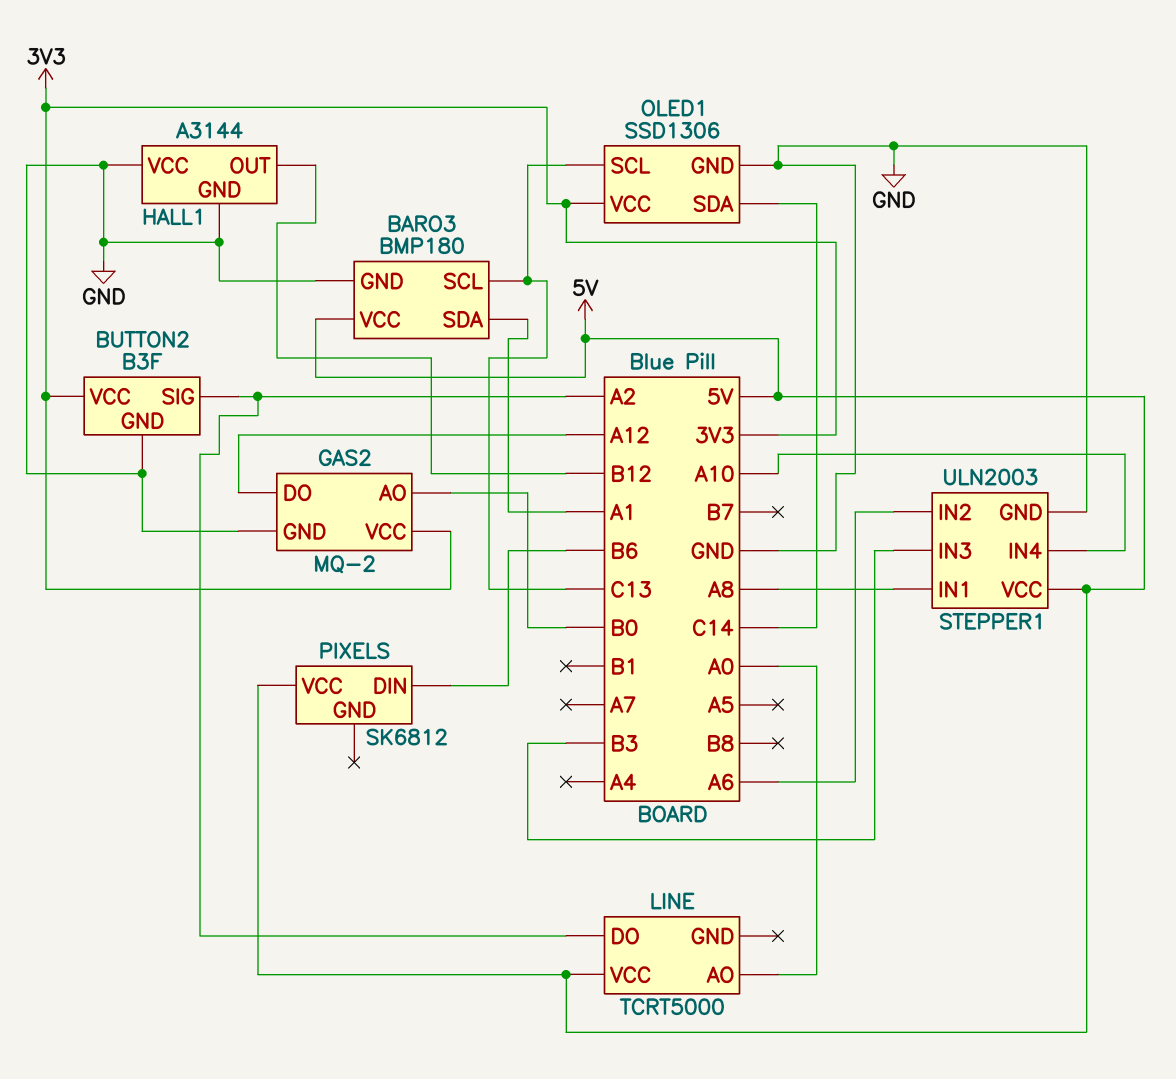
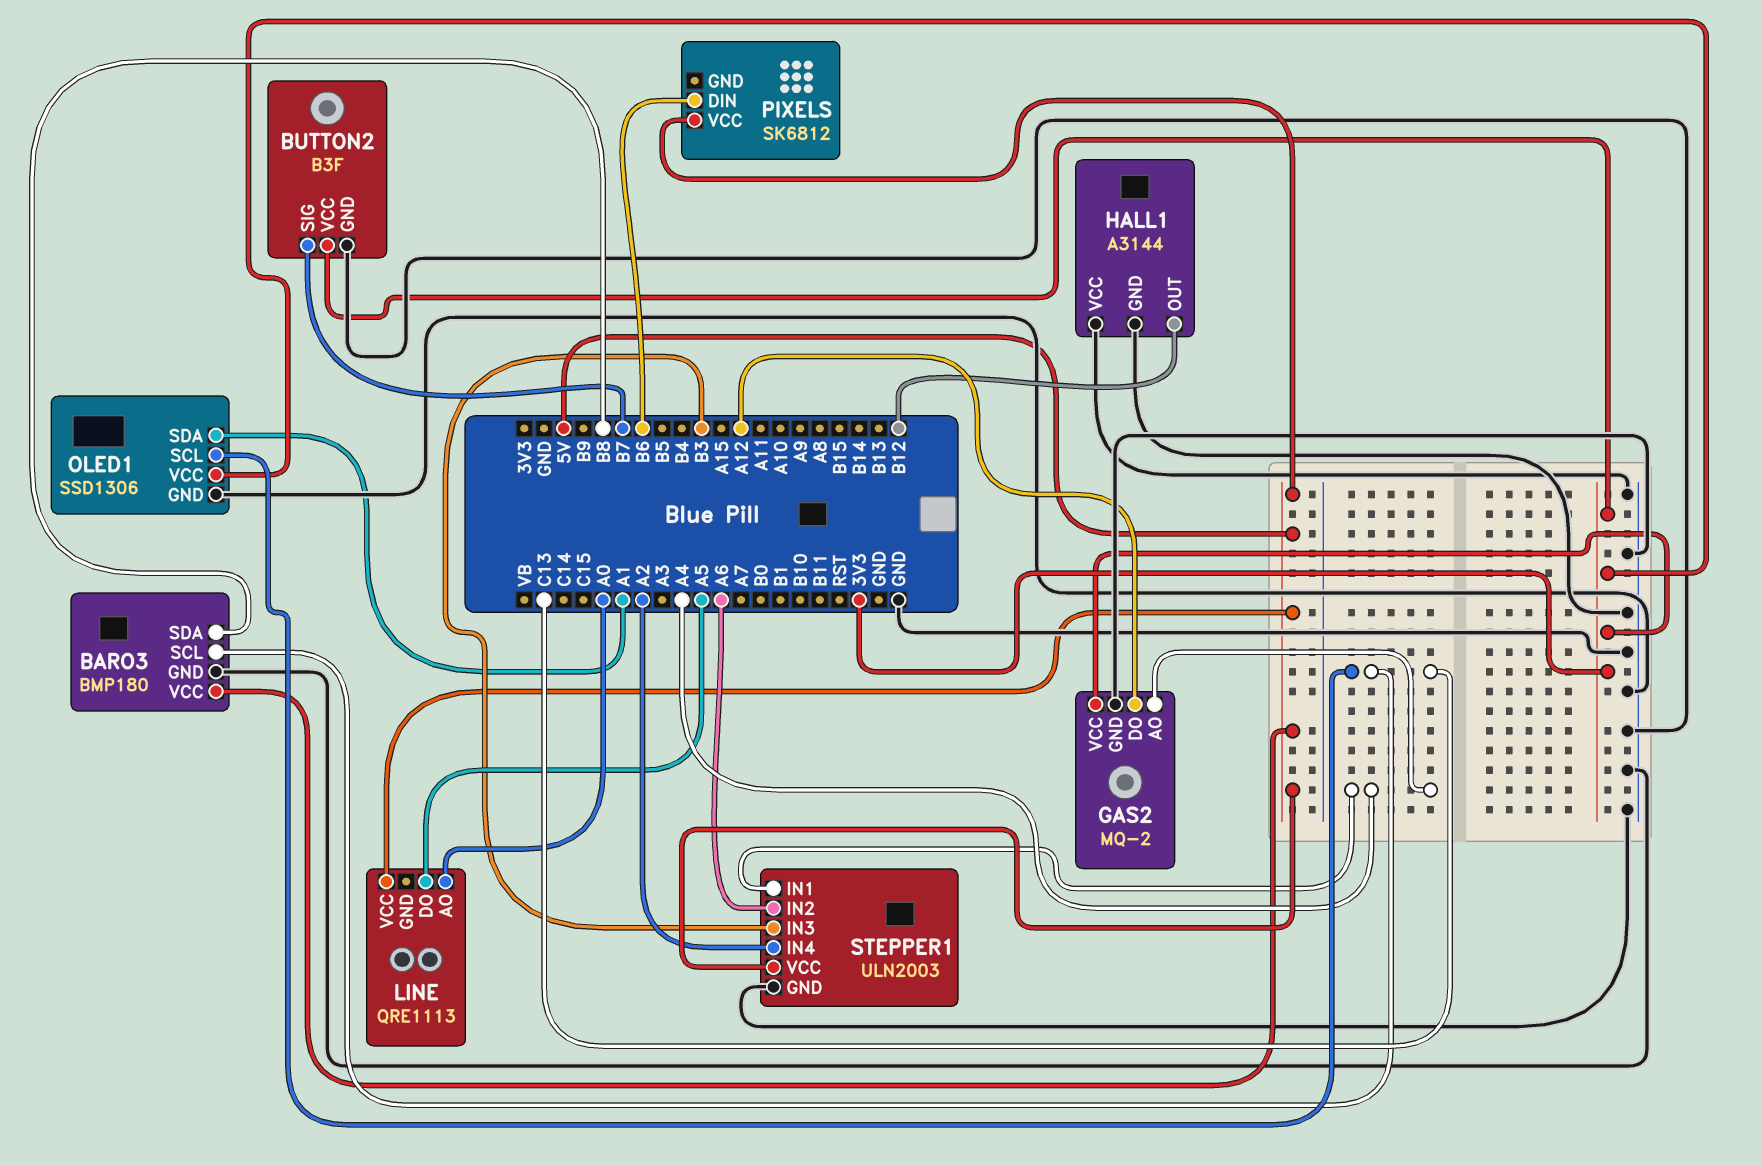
BARO3 pin SDA: A1 -> B8
BUTTON2 pin SIG: A2 -> B7
GAS2 pin AO: B0 -> A4
LINE: TCRT5000 -> QRE1113
LINE pin DO: A2 -> A5
OLED1 pin SDA: C14 -> A1
STEPPER1 pin IN1: A8 -> A4
STEPPER1 pin IN4: A10 -> A2

